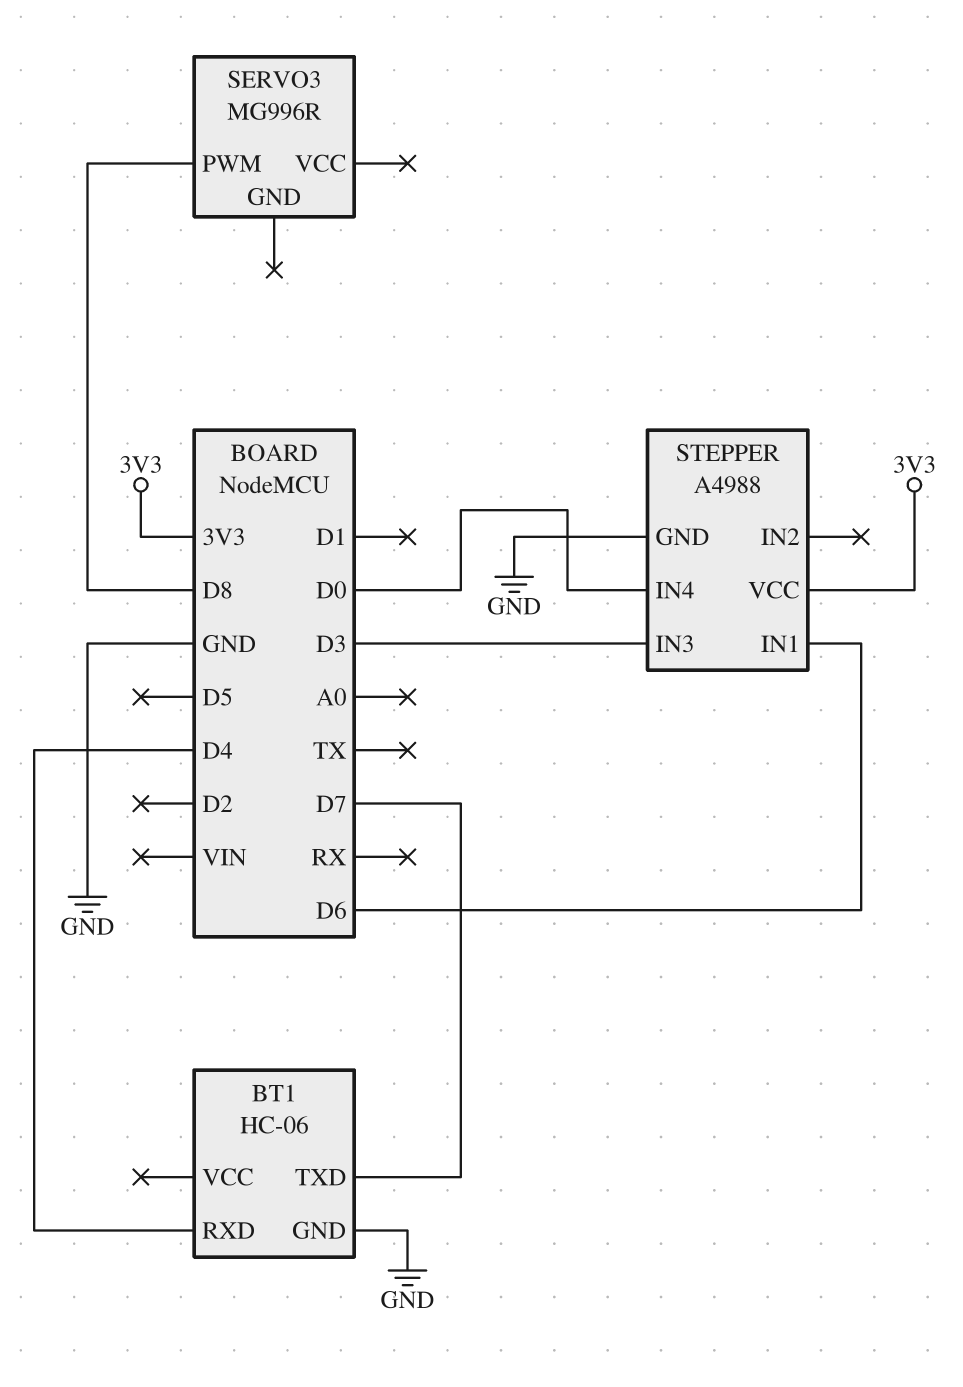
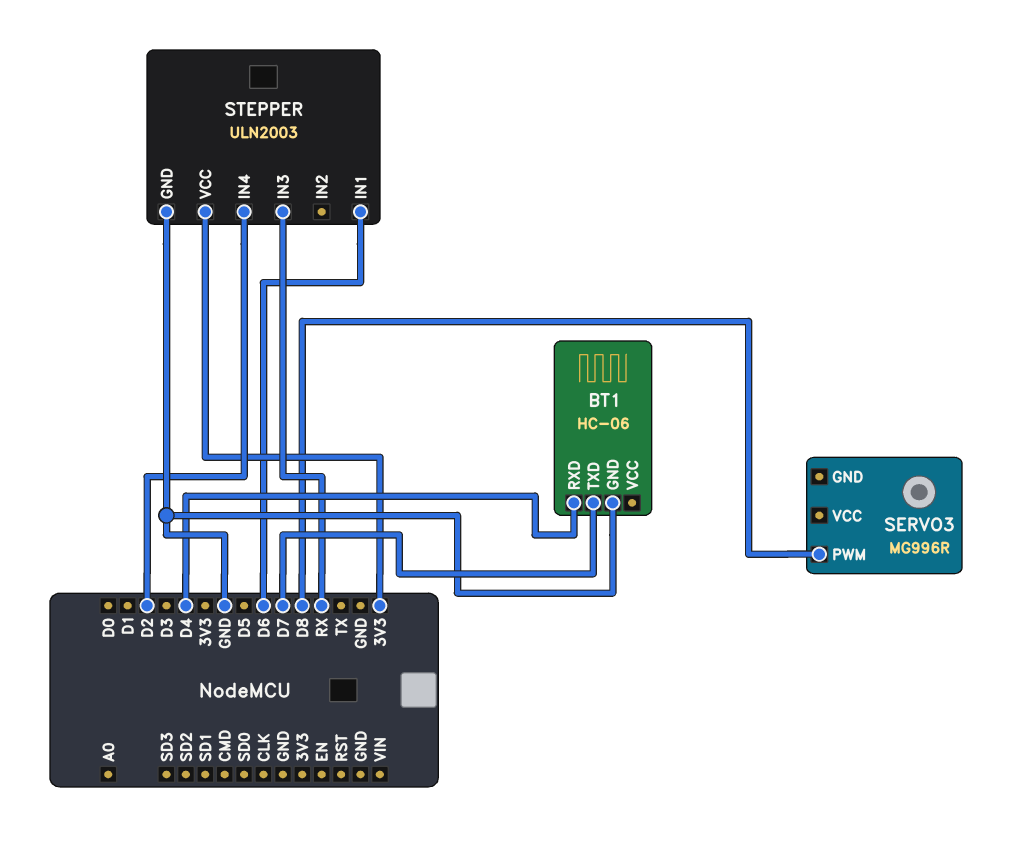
STEPPER: A4988 -> ULN2003
STEPPER pin IN3: D3 -> RX
STEPPER pin IN4: D0 -> D2

